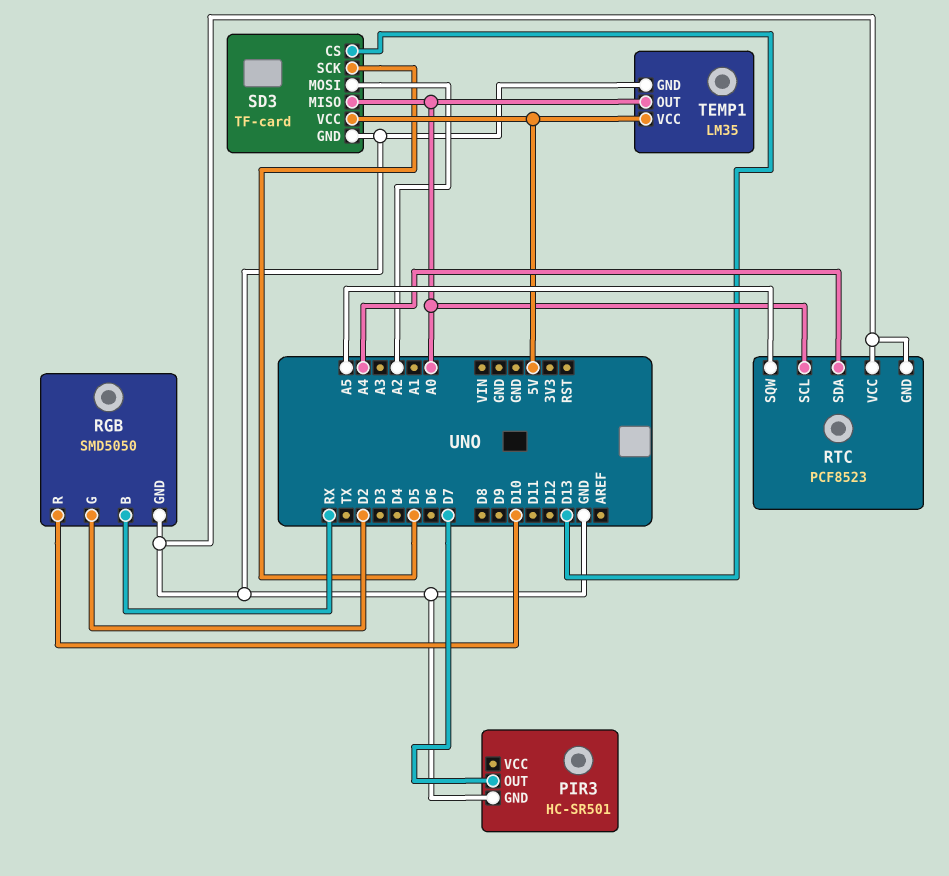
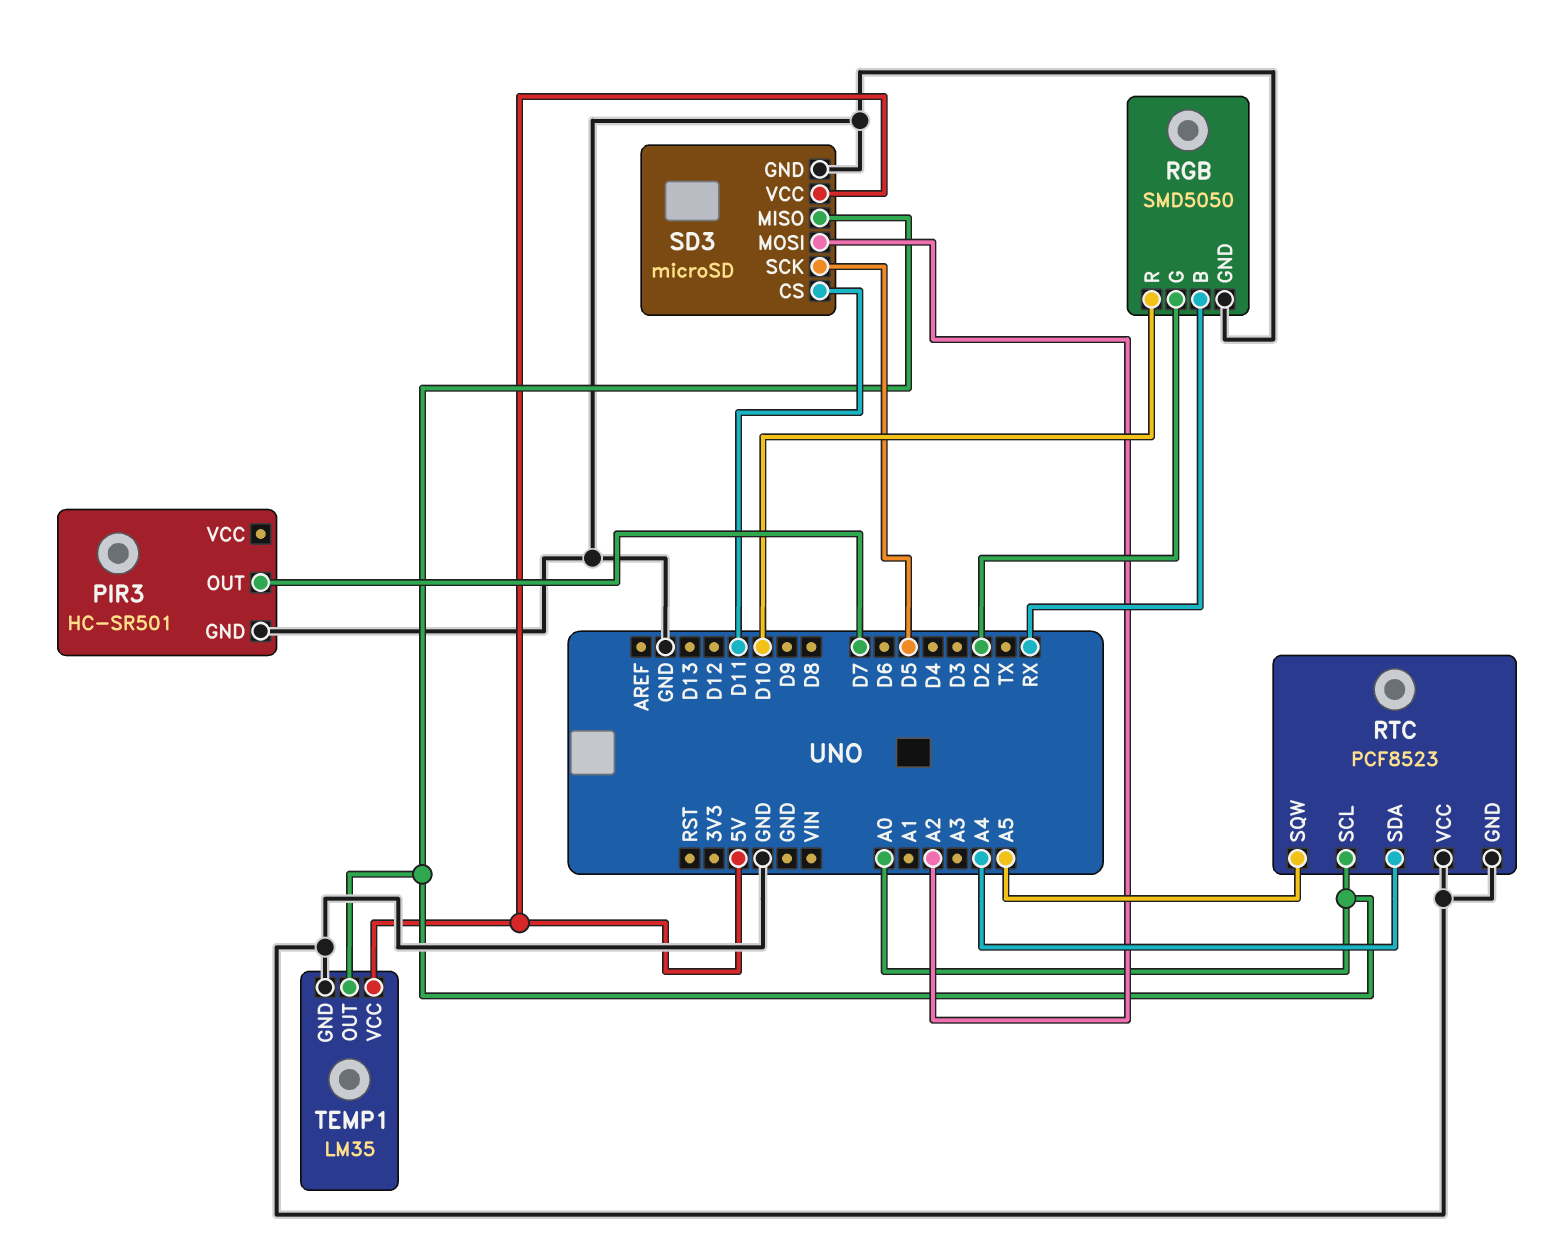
SD3: TF-card -> microSD
SD3 pin CS: D13 -> D11

